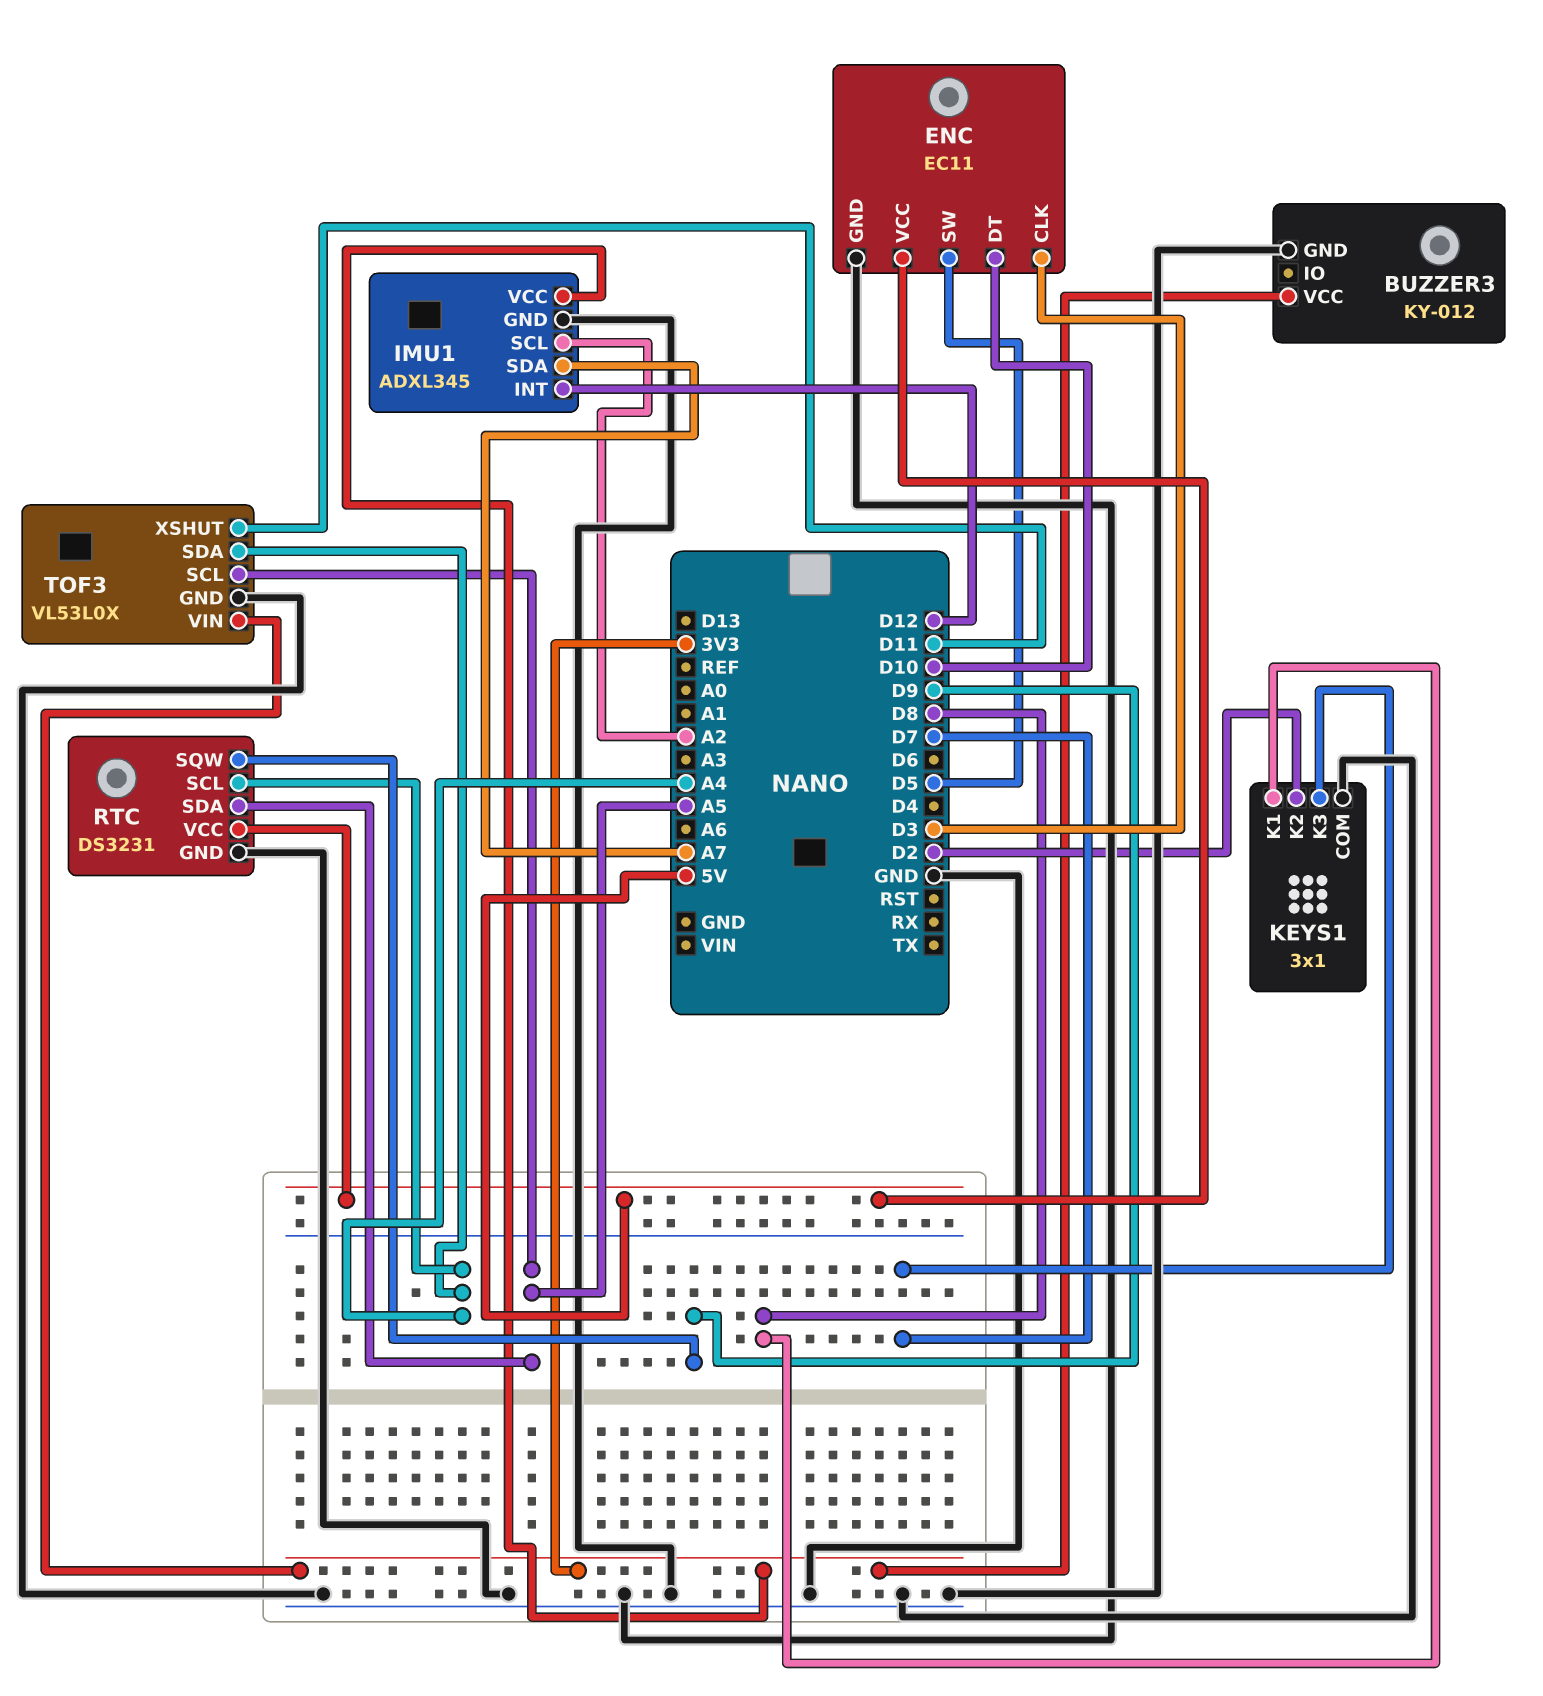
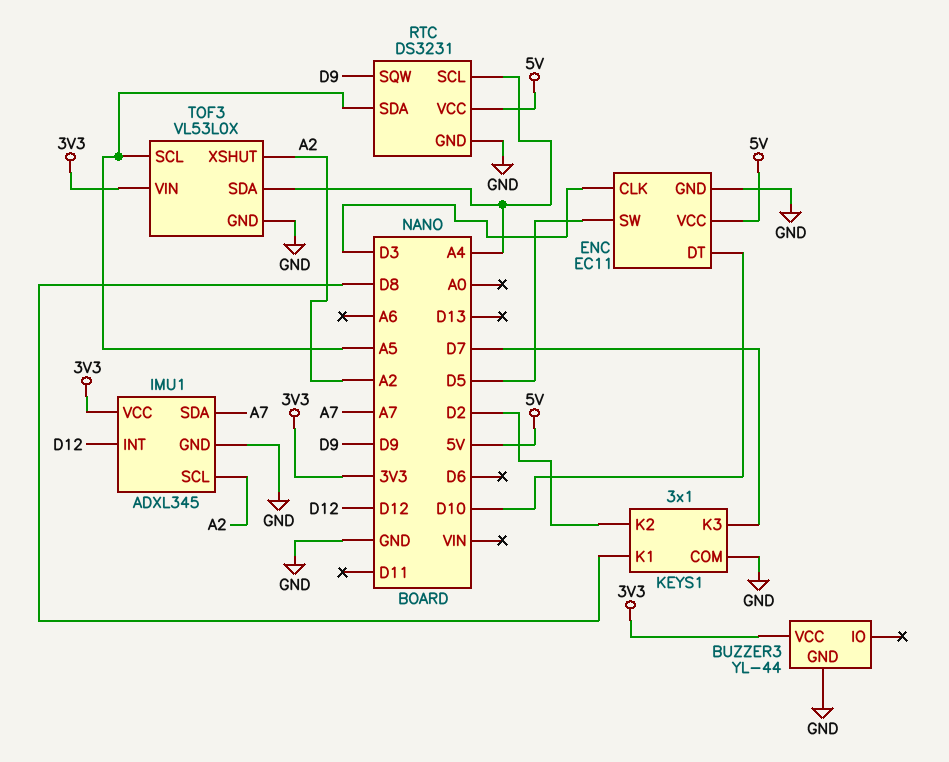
BUZZER3: KY-012 -> YL-44
TOF3 pin XSHUT: D11 -> A2

